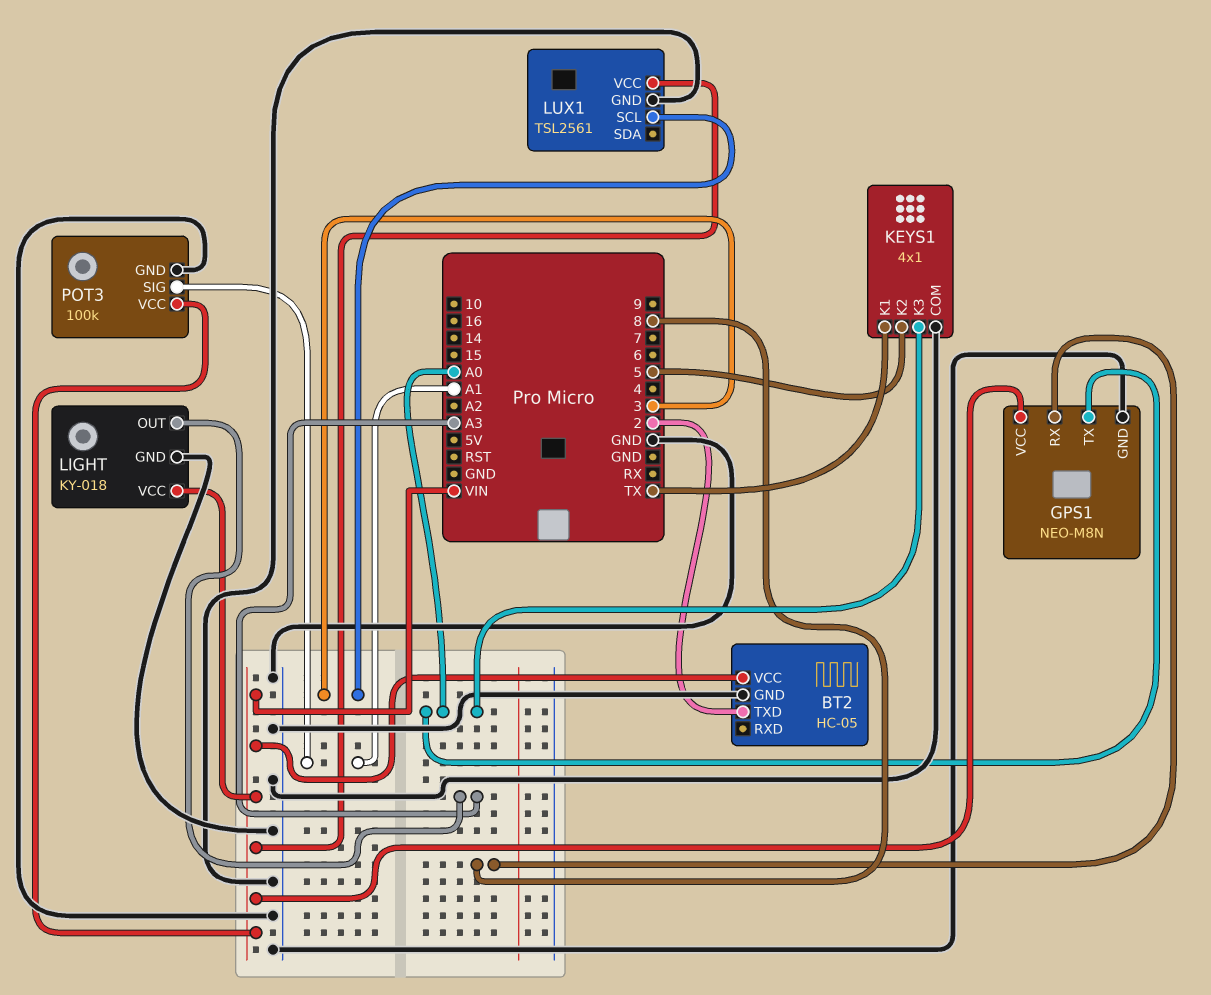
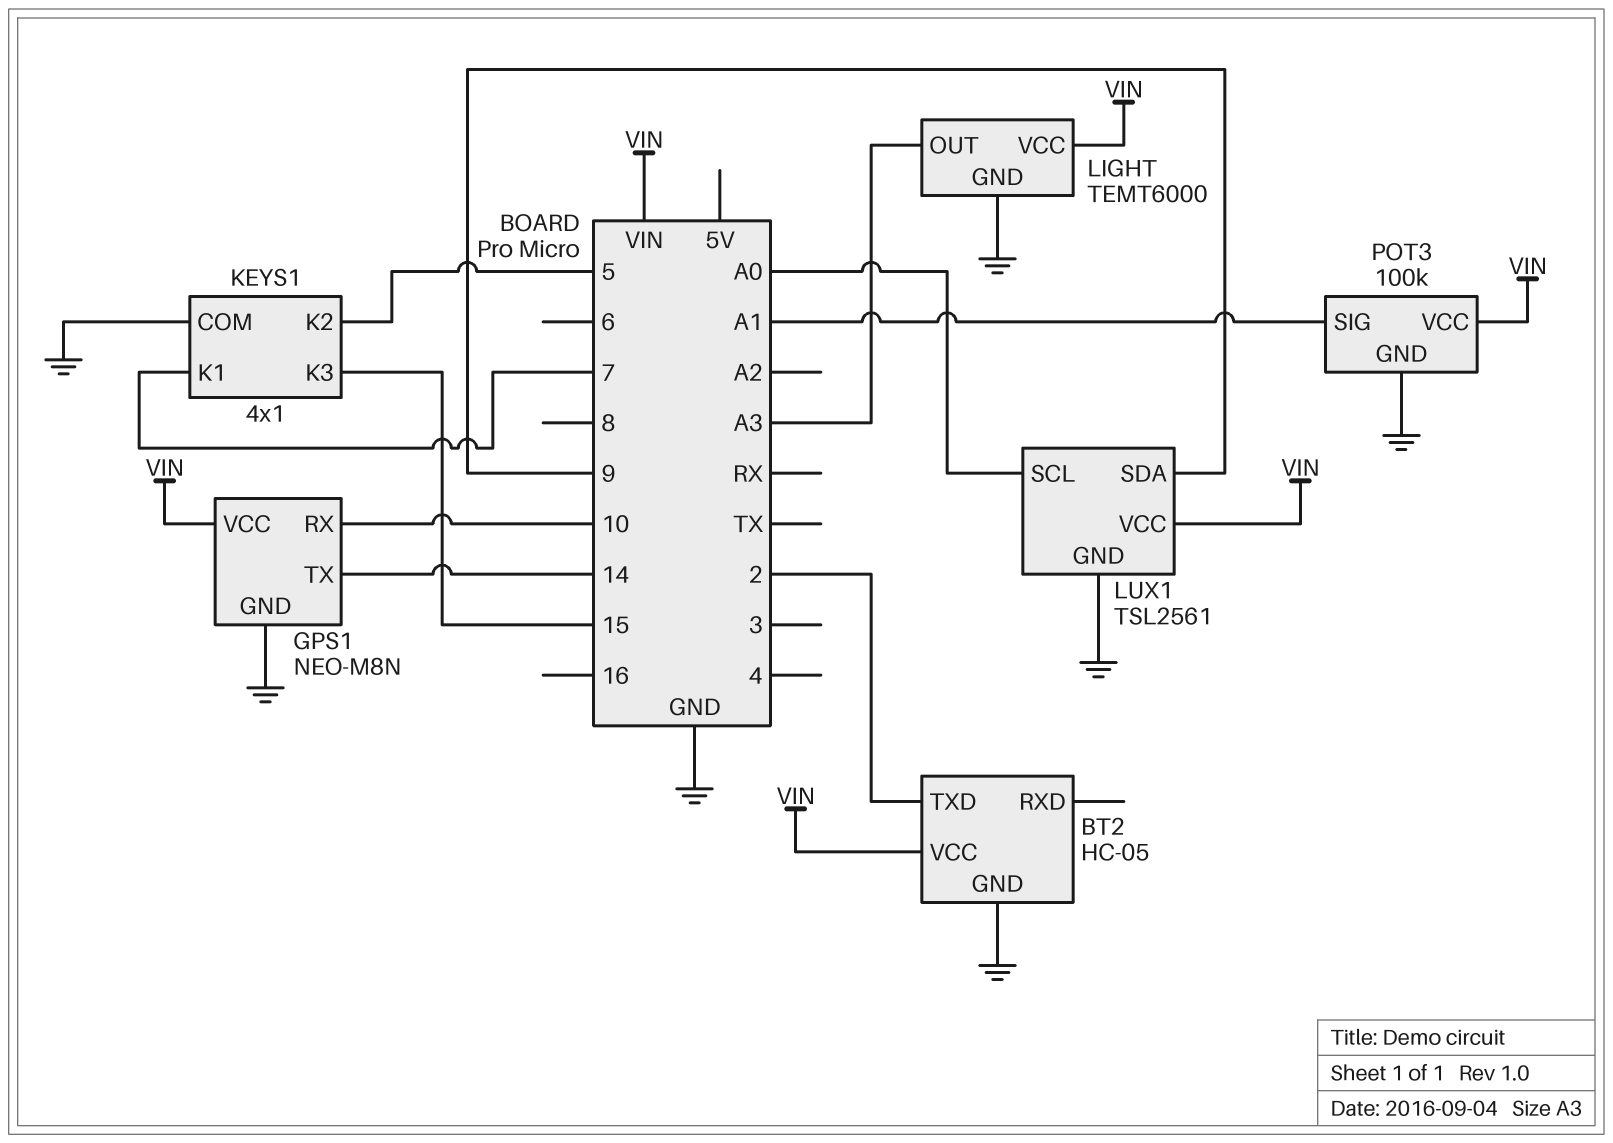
GPS1 pin RX: 8 -> 10
GPS1 pin TX: A0 -> 14
KEYS1 pin K1: TX -> 7
KEYS1 pin K3: A0 -> 15
LIGHT: KY-018 -> TEMT6000
LUX1 pin SCL: 3 -> A0
LUX1 pin SDA: none -> 9

